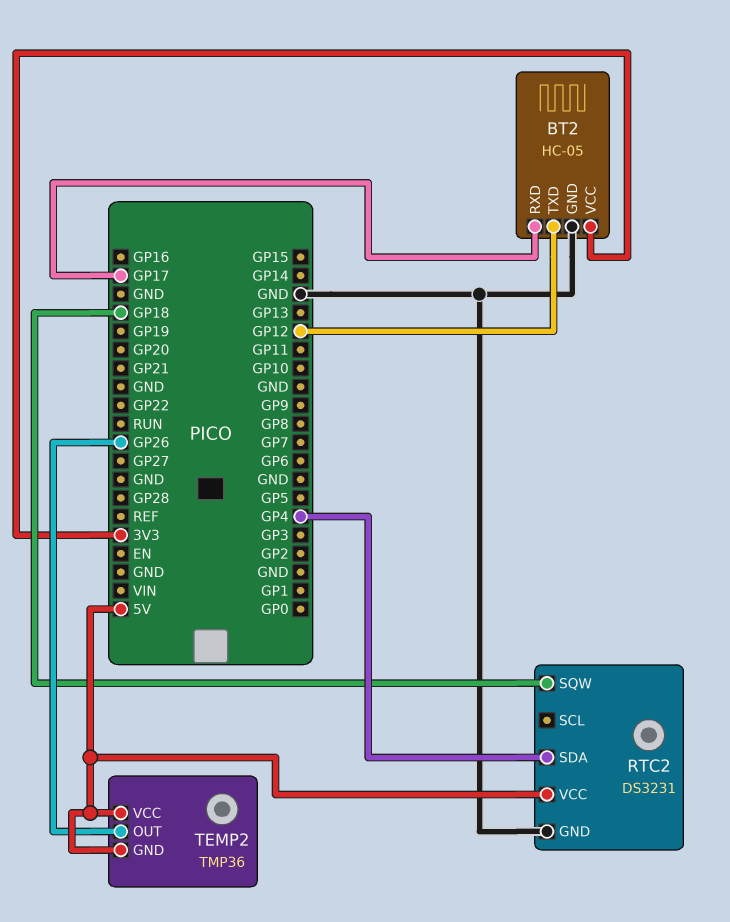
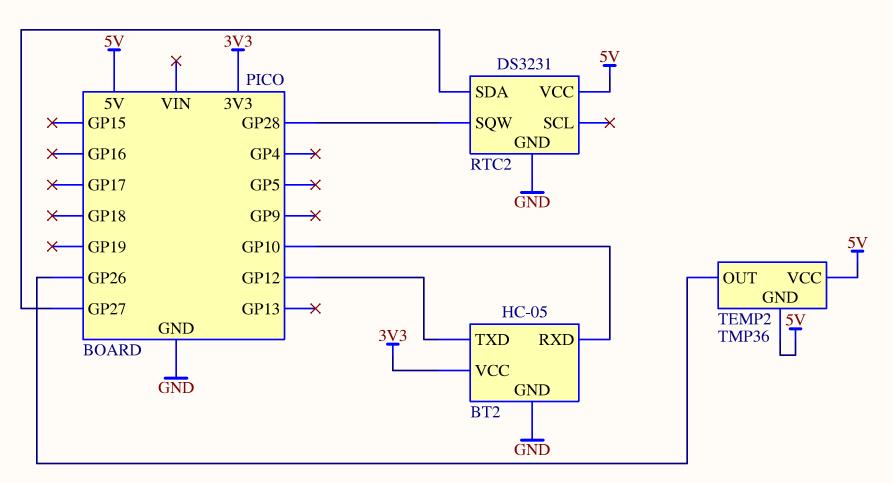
BT2 pin RXD: GP17 -> GP10
RTC2 pin SDA: GP4 -> GP27
RTC2 pin SQW: GP18 -> GP28

